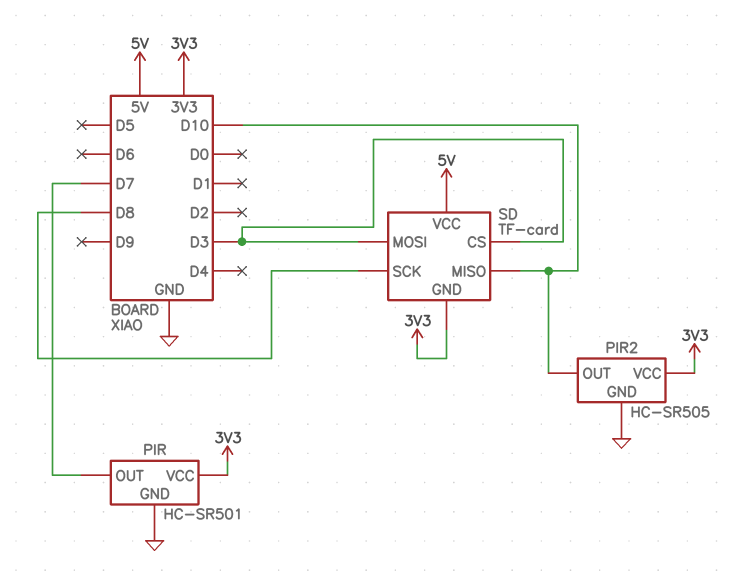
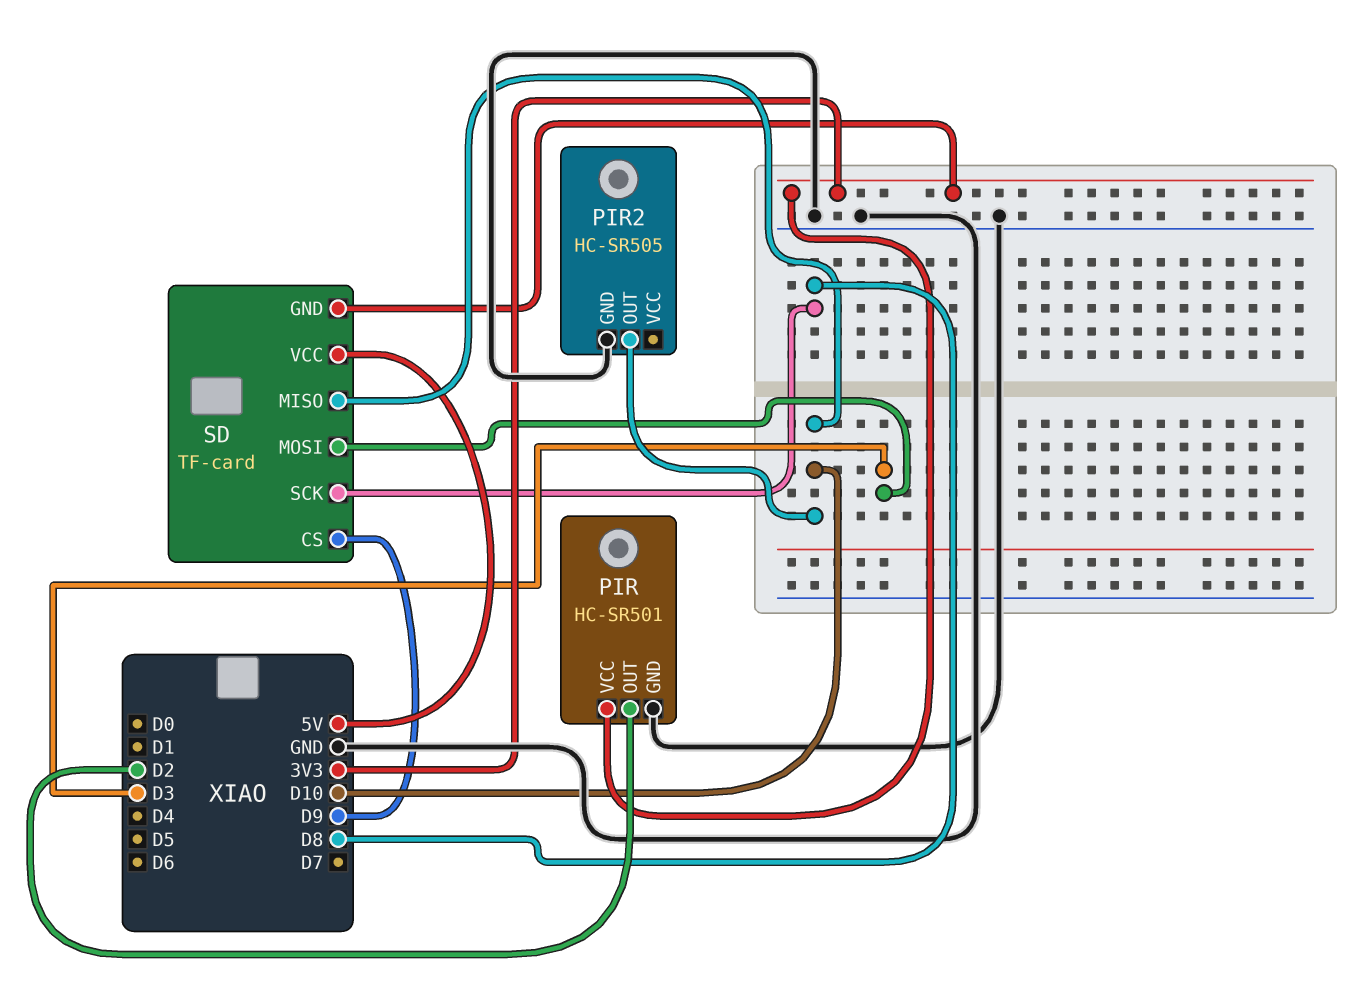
PIR pin OUT: D7 -> D2
PIR2 pin VCC: 3V3 -> none
SD pin CS: D3 -> D9

